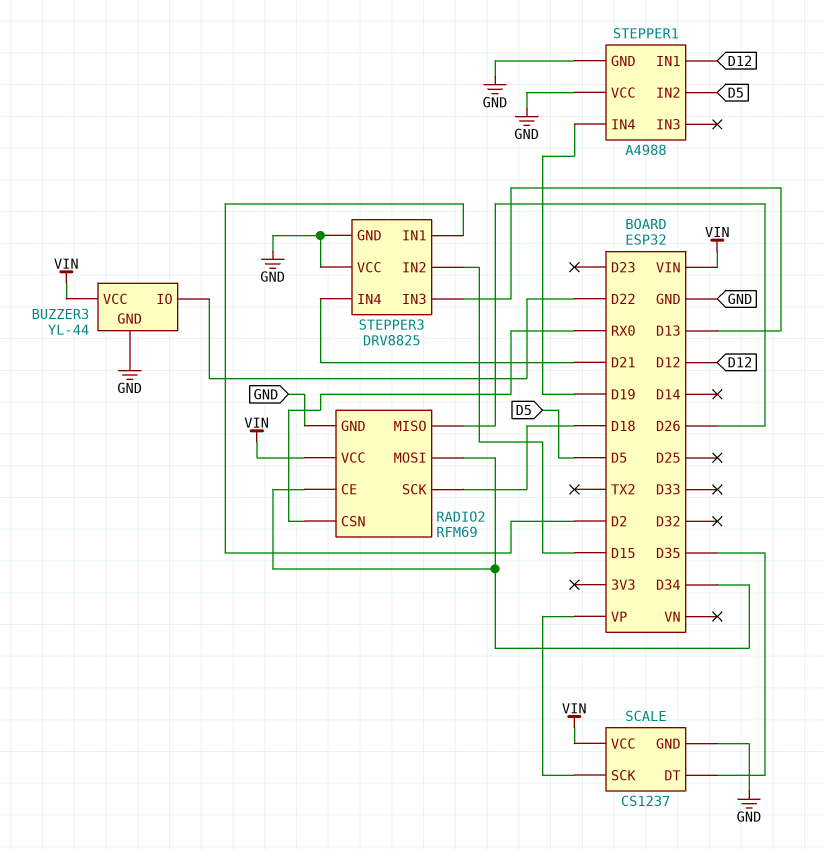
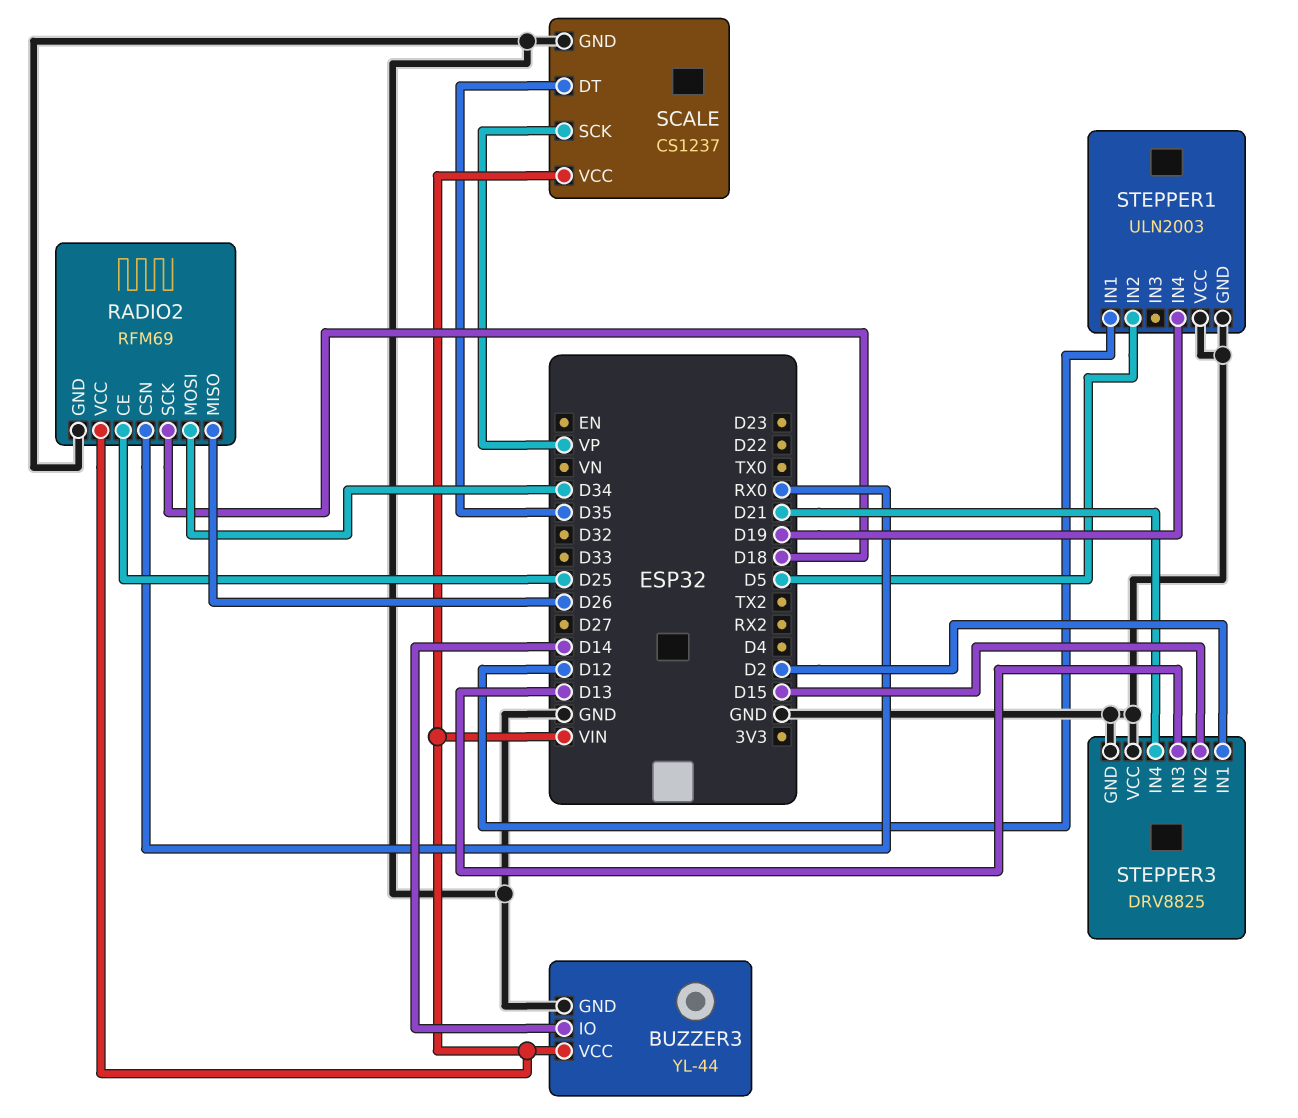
BUZZER3 pin IO: D22 -> D14
RADIO2 pin CE: D34 -> D25
STEPPER1: A4988 -> ULN2003

